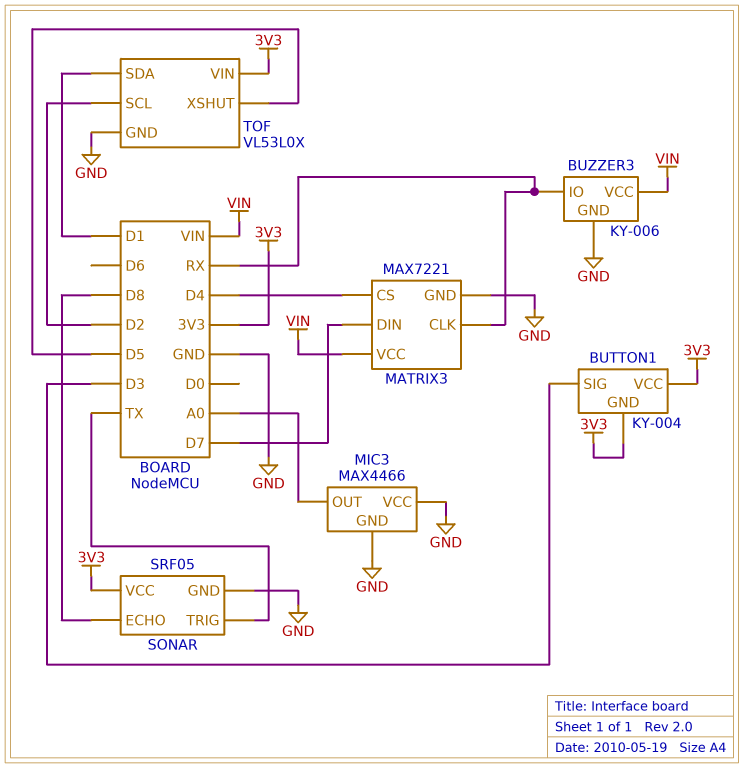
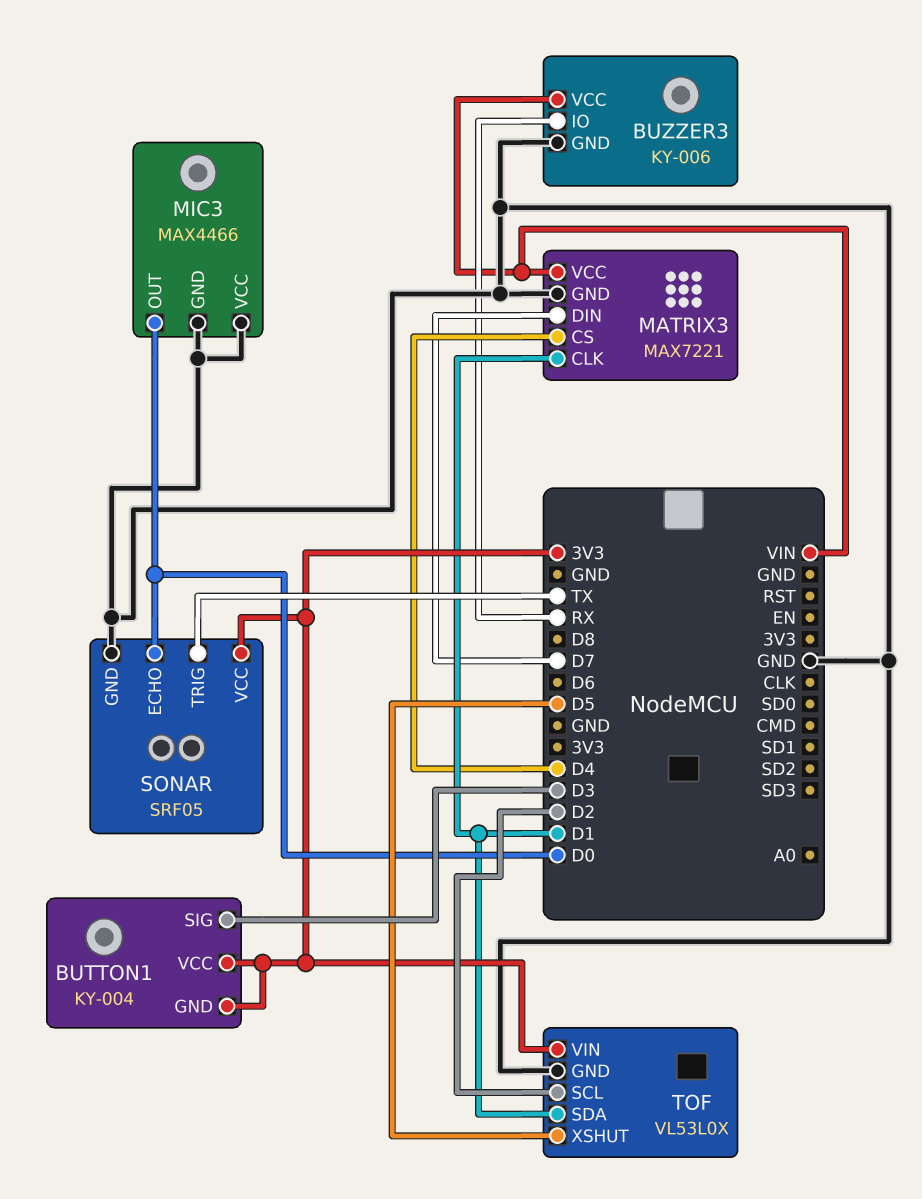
MATRIX3 pin CLK: RX -> D1
MIC3 pin OUT: A0 -> D0
SONAR pin ECHO: D8 -> D0

